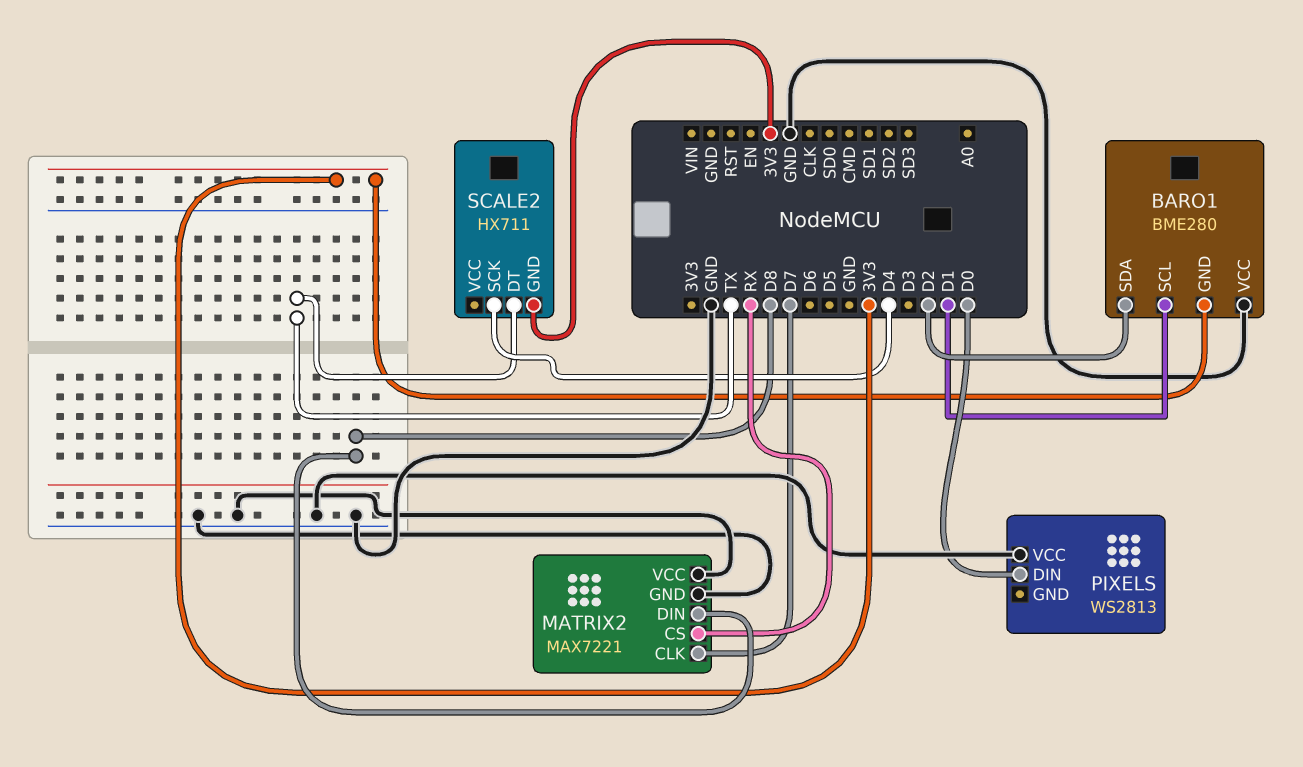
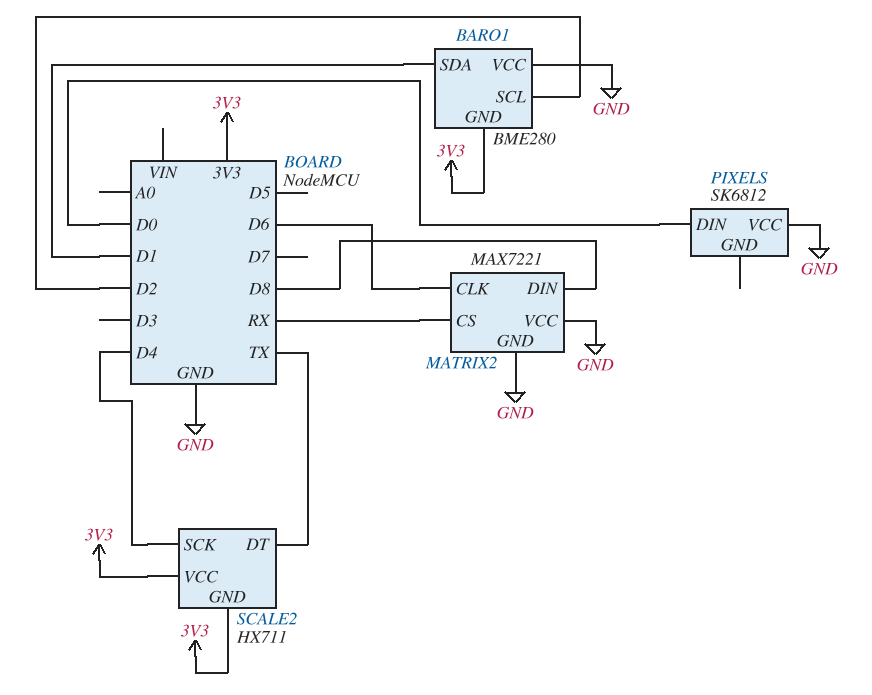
BARO1 pin SCL: D1 -> D2
BARO1 pin SDA: D2 -> D1
MATRIX2 pin CLK: D7 -> D6
PIXELS: WS2813 -> SK6812
SCALE2 pin VCC: none -> 3V3

